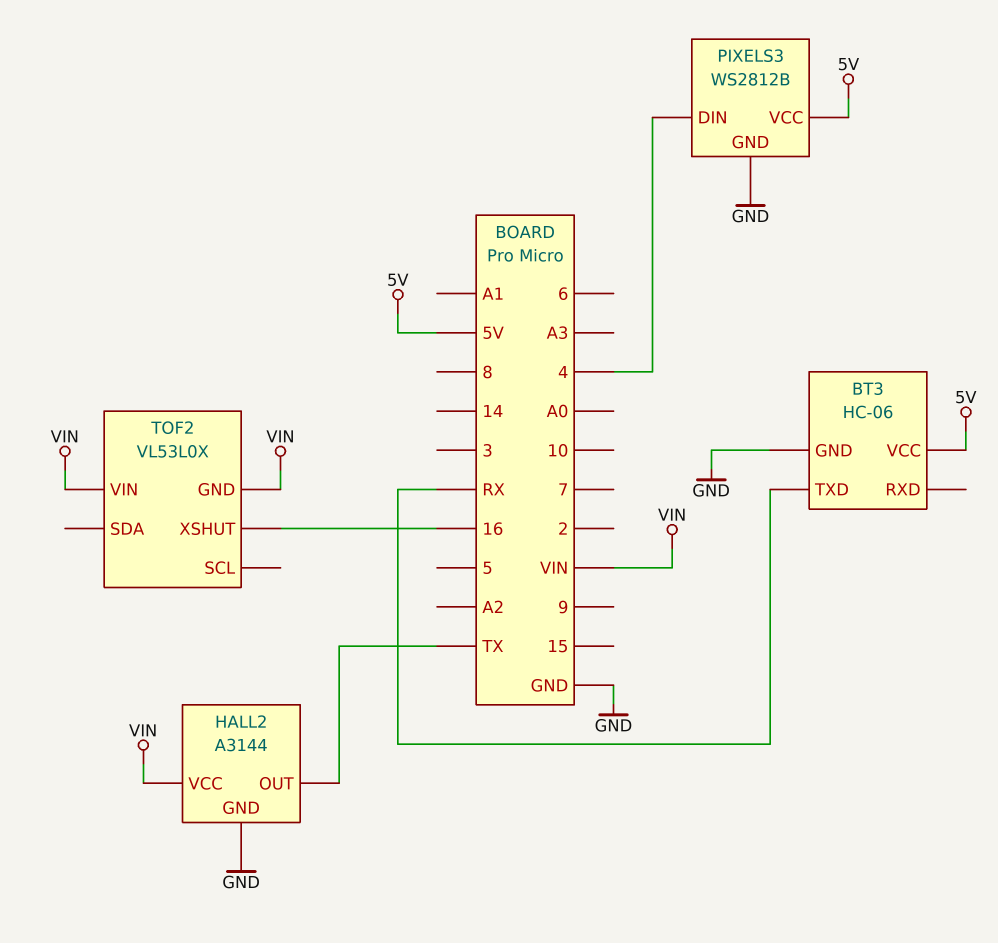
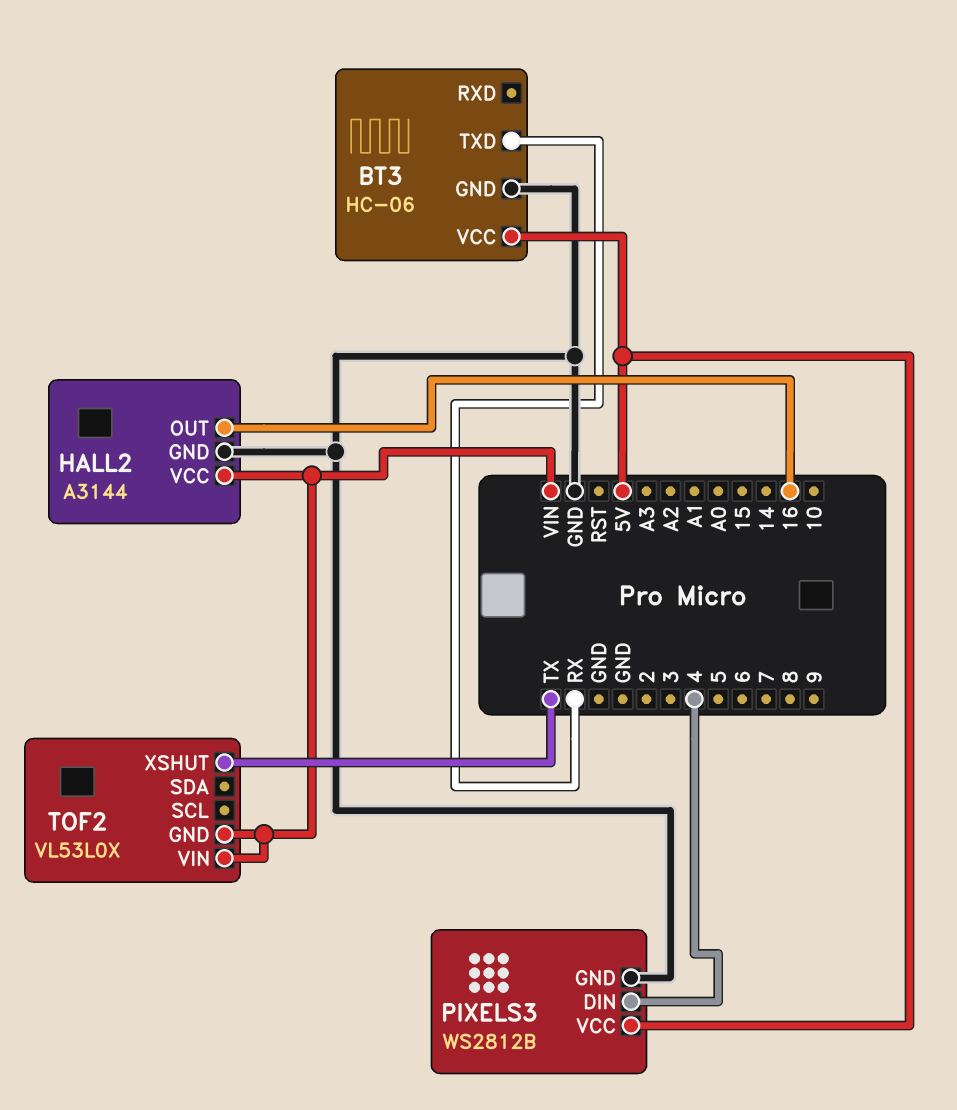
HALL2 pin OUT: TX -> 16
TOF2 pin XSHUT: 16 -> TX

